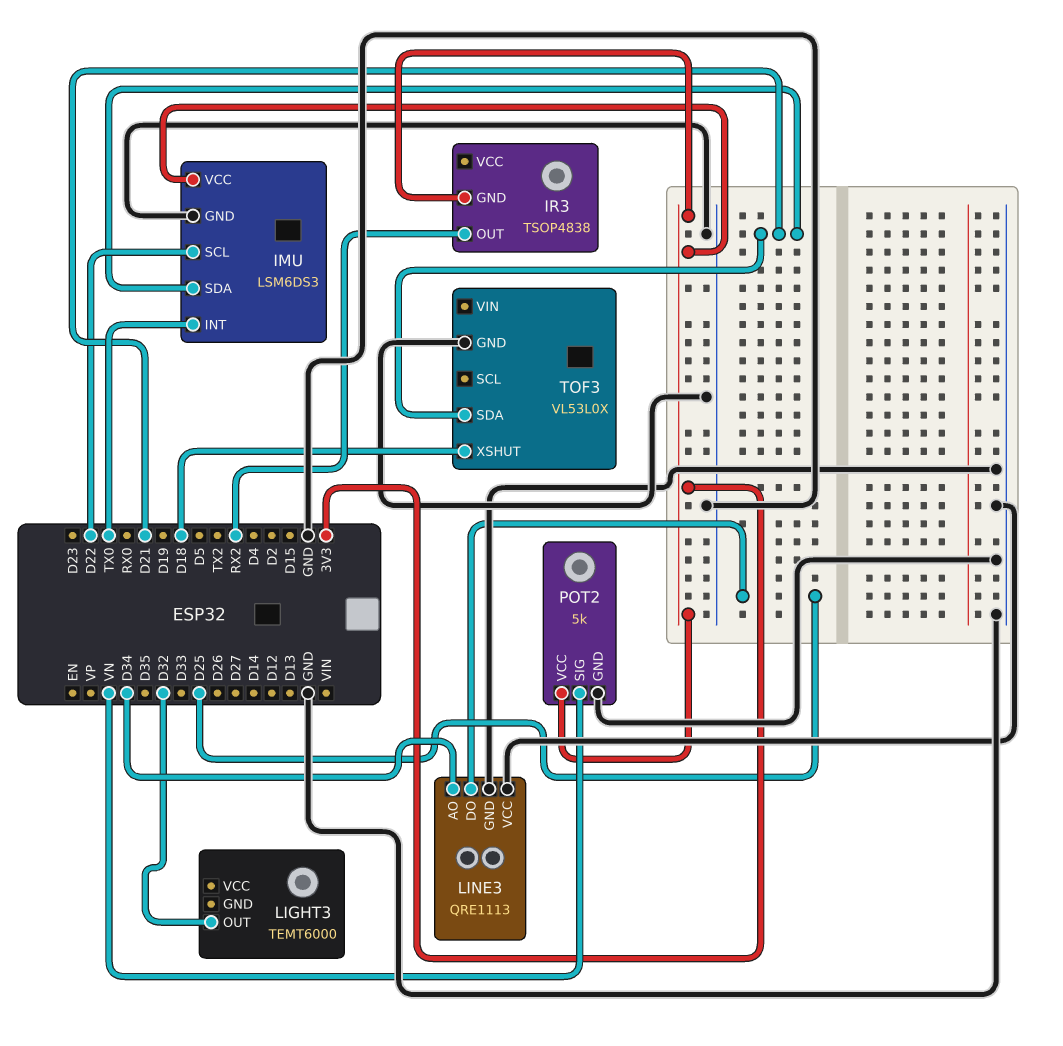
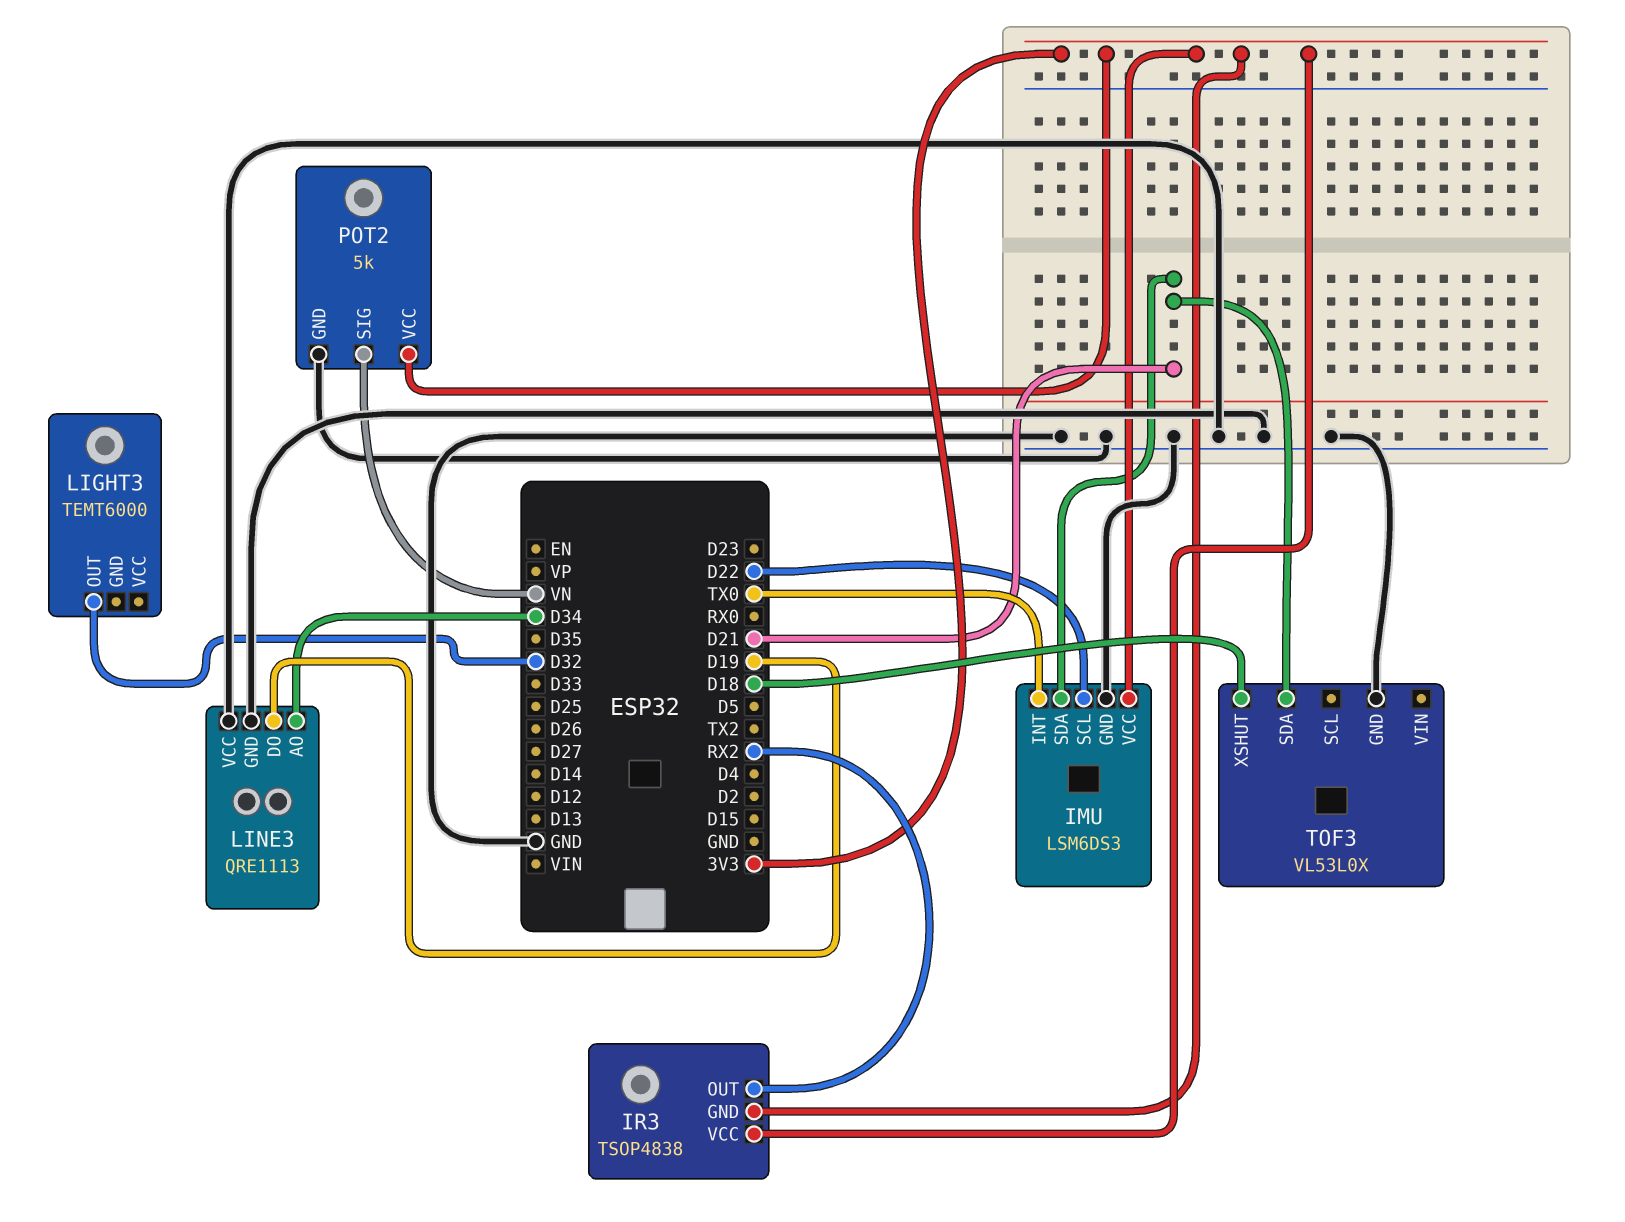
IR3 pin VCC: none -> 3V3
LINE3 pin DO: D25 -> D19

